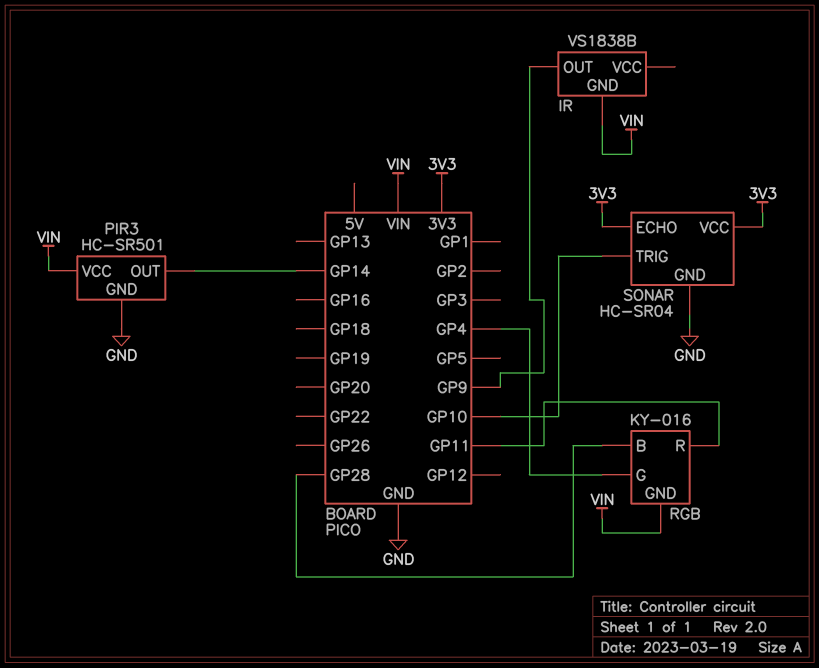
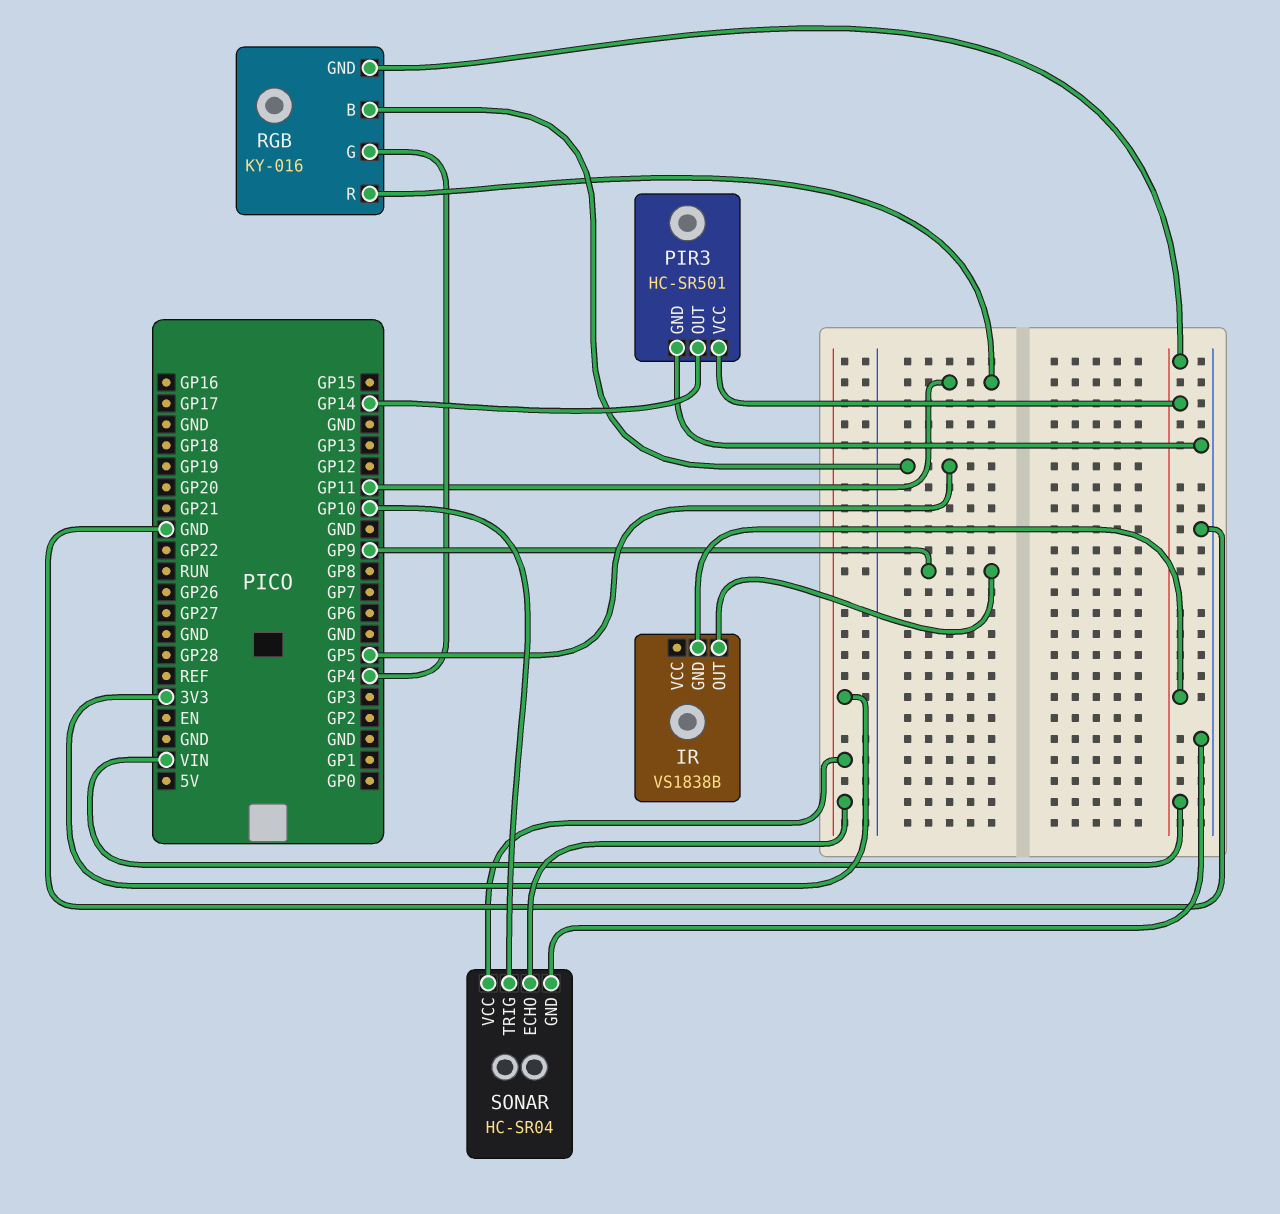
RGB pin B: GP28 -> GP5

